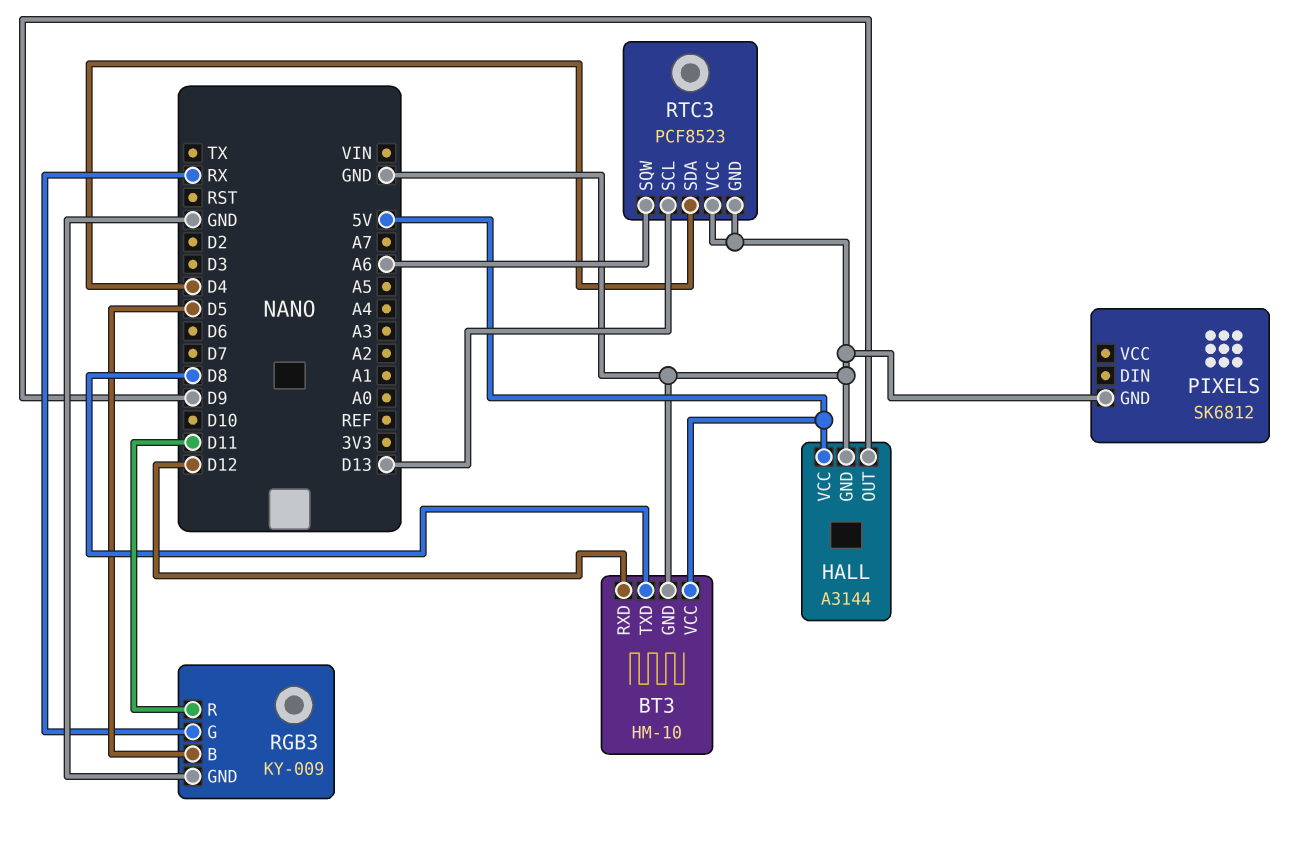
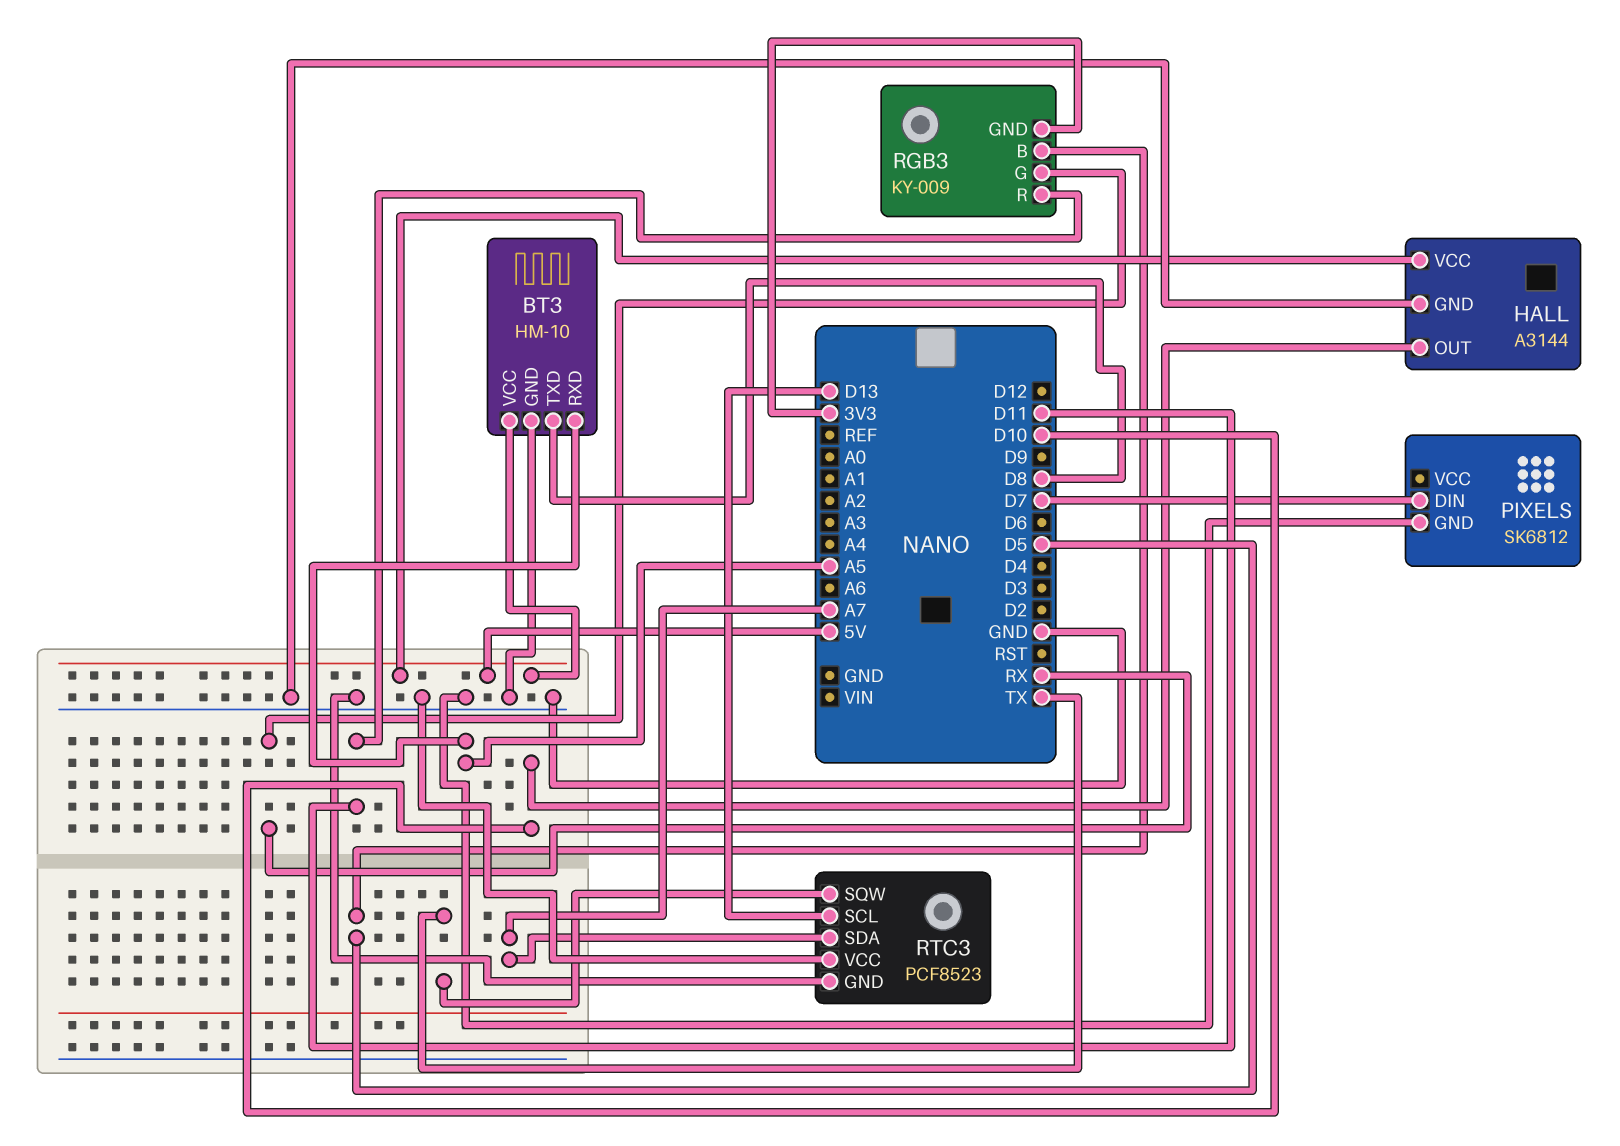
BT3 pin RXD: D12 -> A5
HALL pin OUT: D9 -> D10
PIXELS pin DIN: none -> D7
RGB3 pin GND: GND -> 3V3
RTC3 pin SDA: D4 -> A7
RTC3 pin SQW: A6 -> TX

